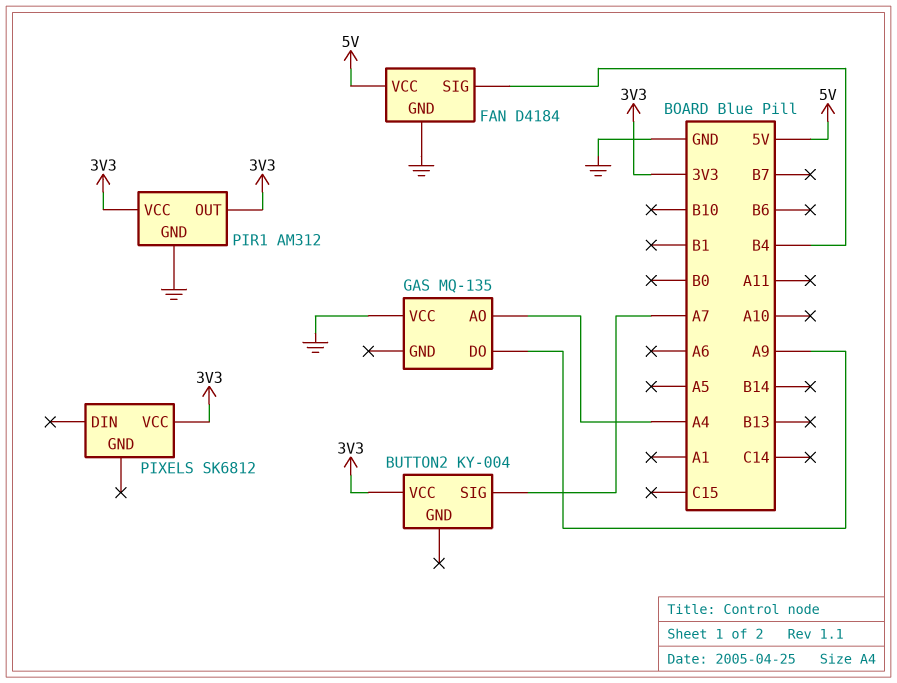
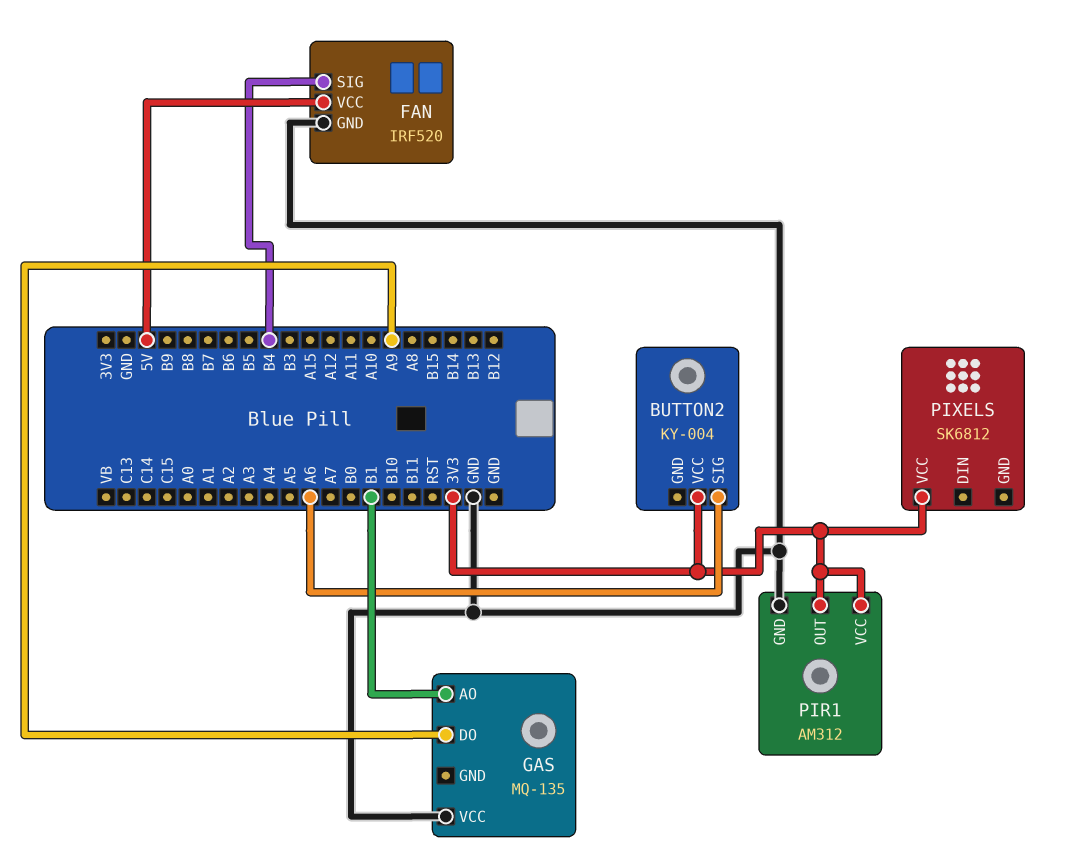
BUTTON2 pin SIG: A7 -> A6
FAN: D4184 -> IRF520
GAS pin AO: A4 -> B1

